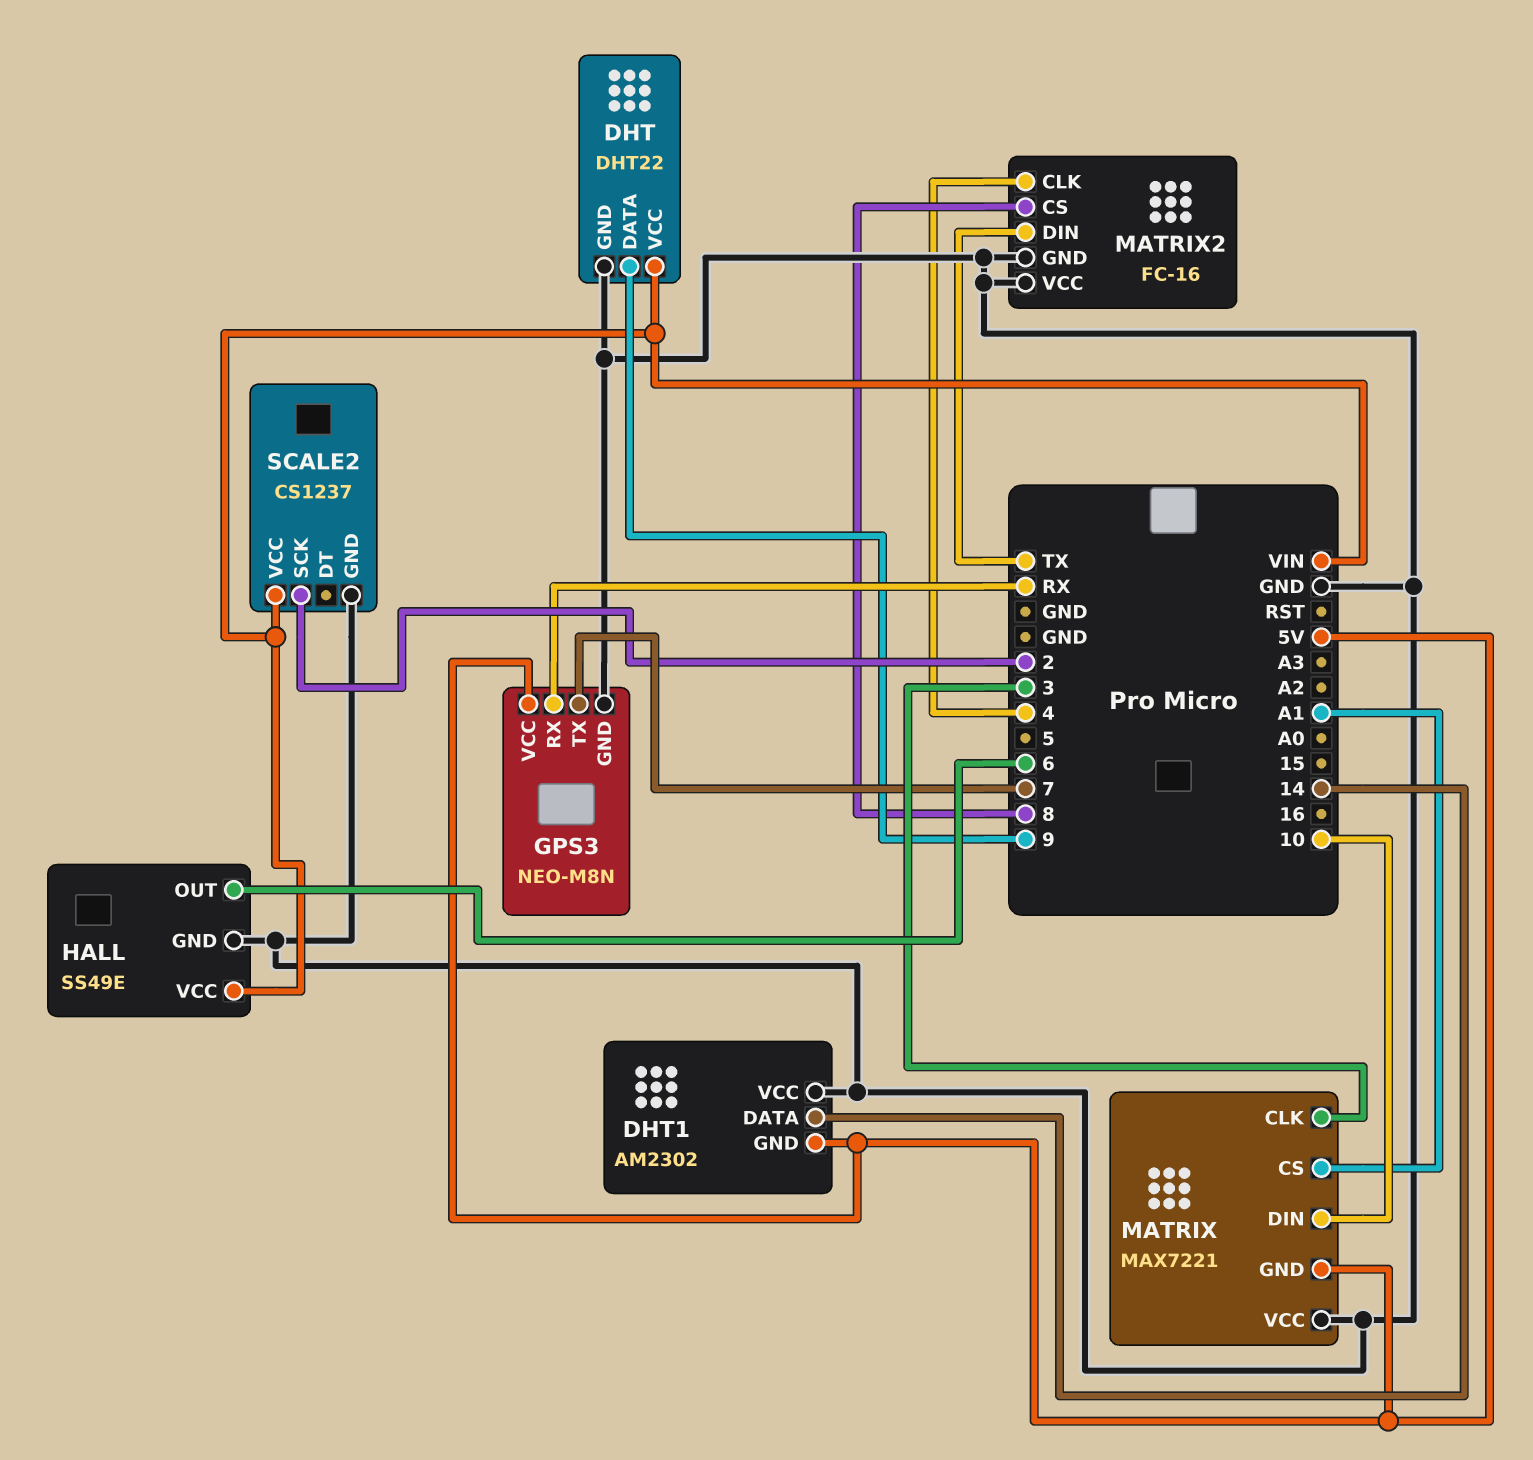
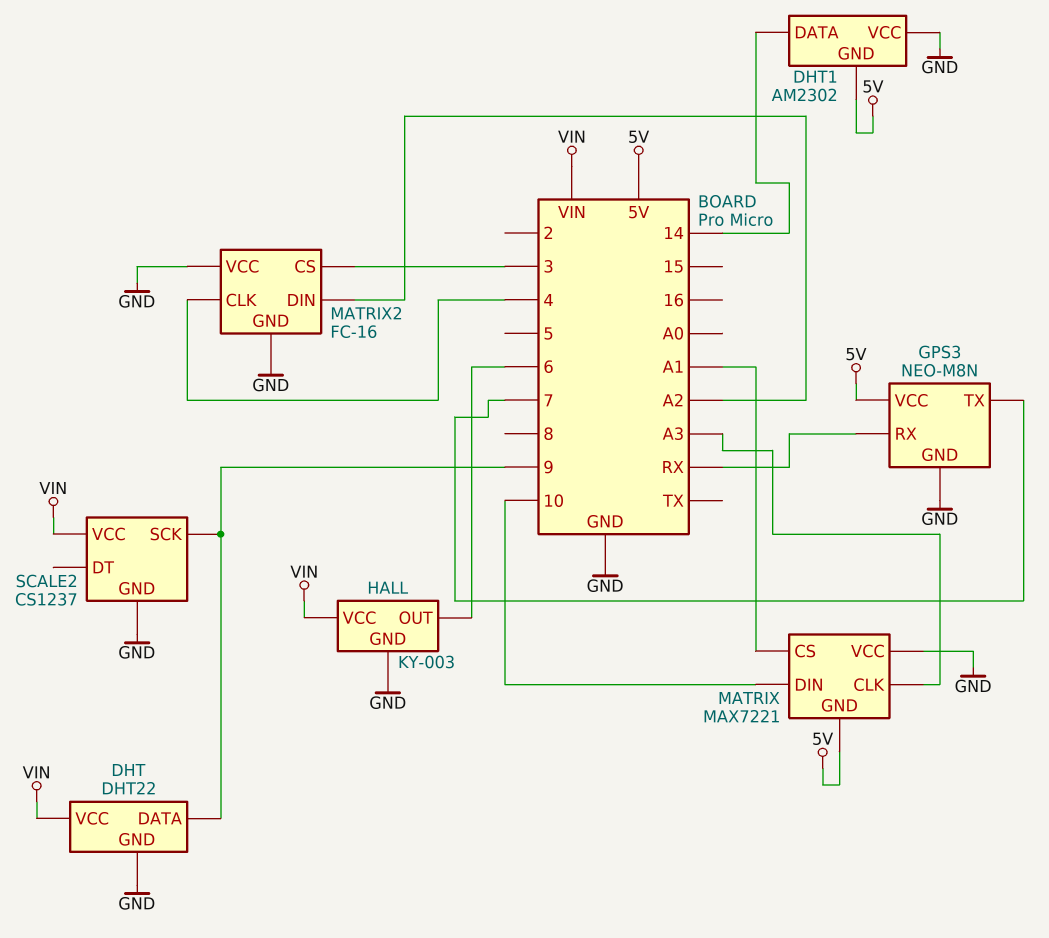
HALL: SS49E -> KY-003
MATRIX pin CLK: 3 -> A3
MATRIX2 pin CS: 8 -> 3
MATRIX2 pin DIN: TX -> A2
SCALE2 pin SCK: 2 -> 9

